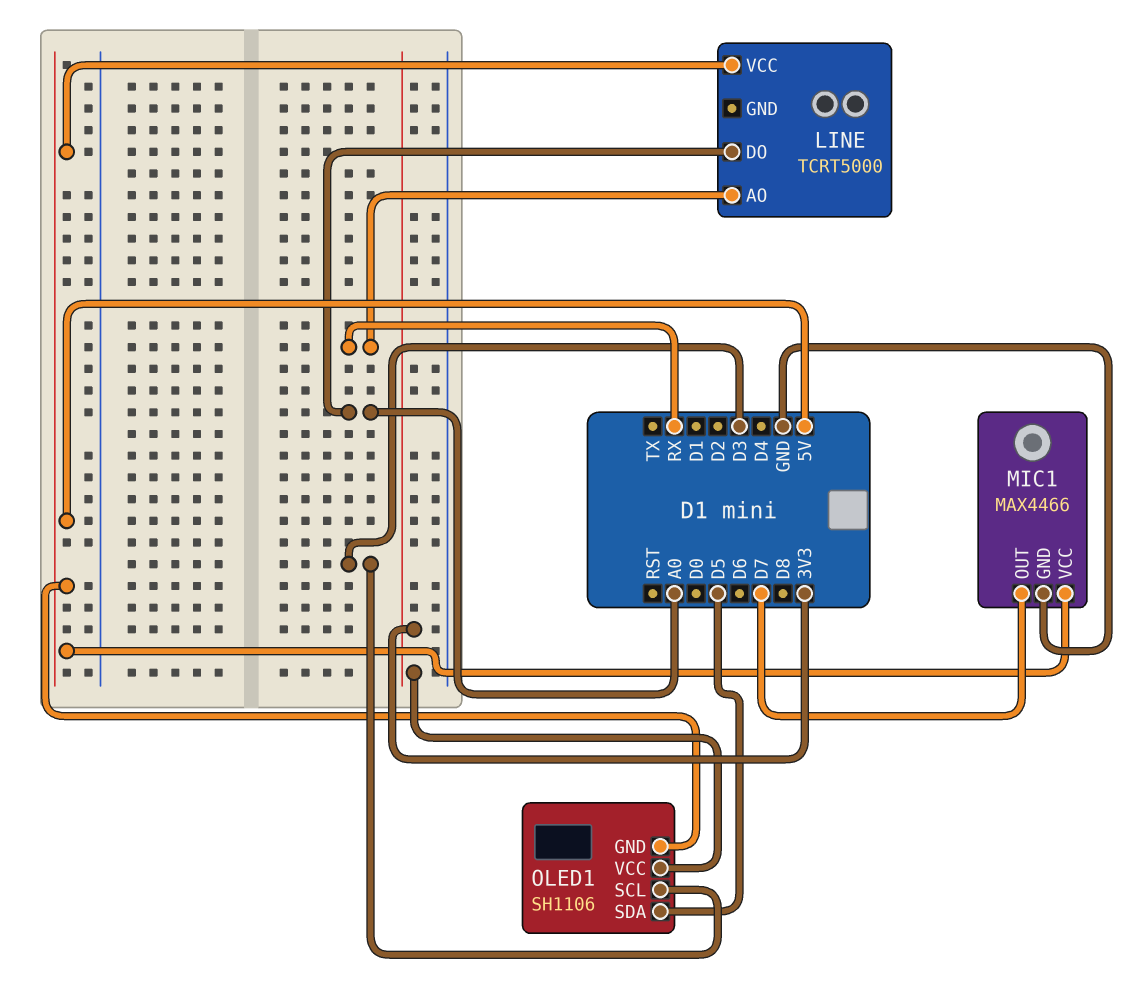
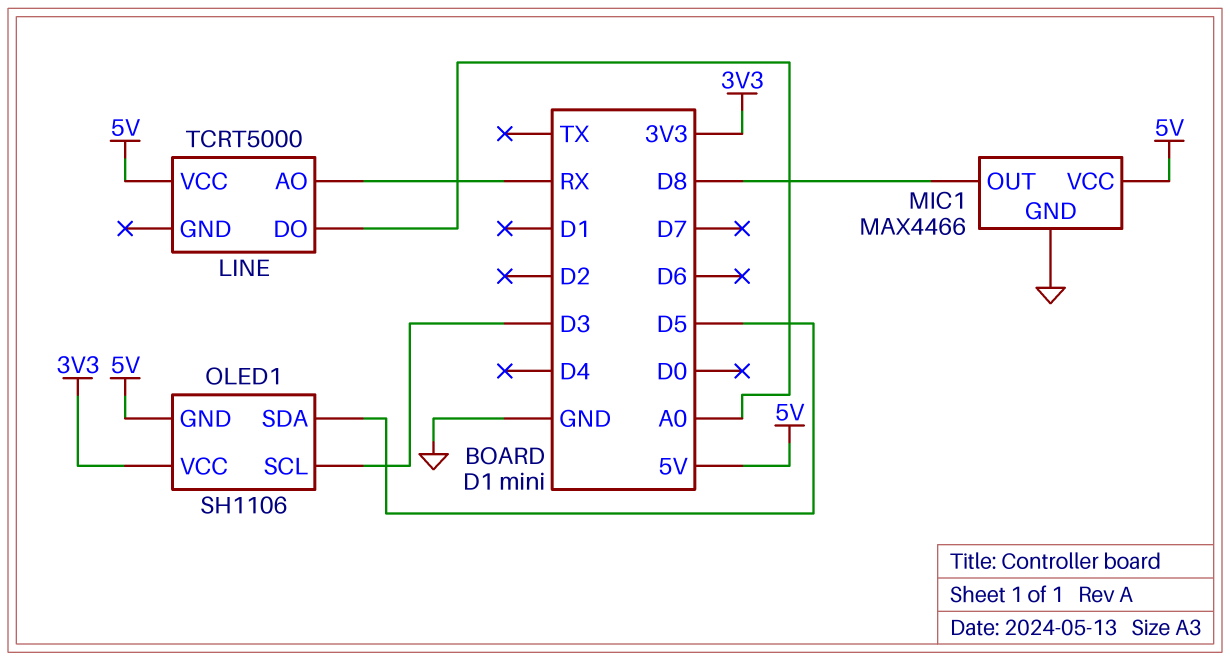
MIC1 pin OUT: D7 -> D8

